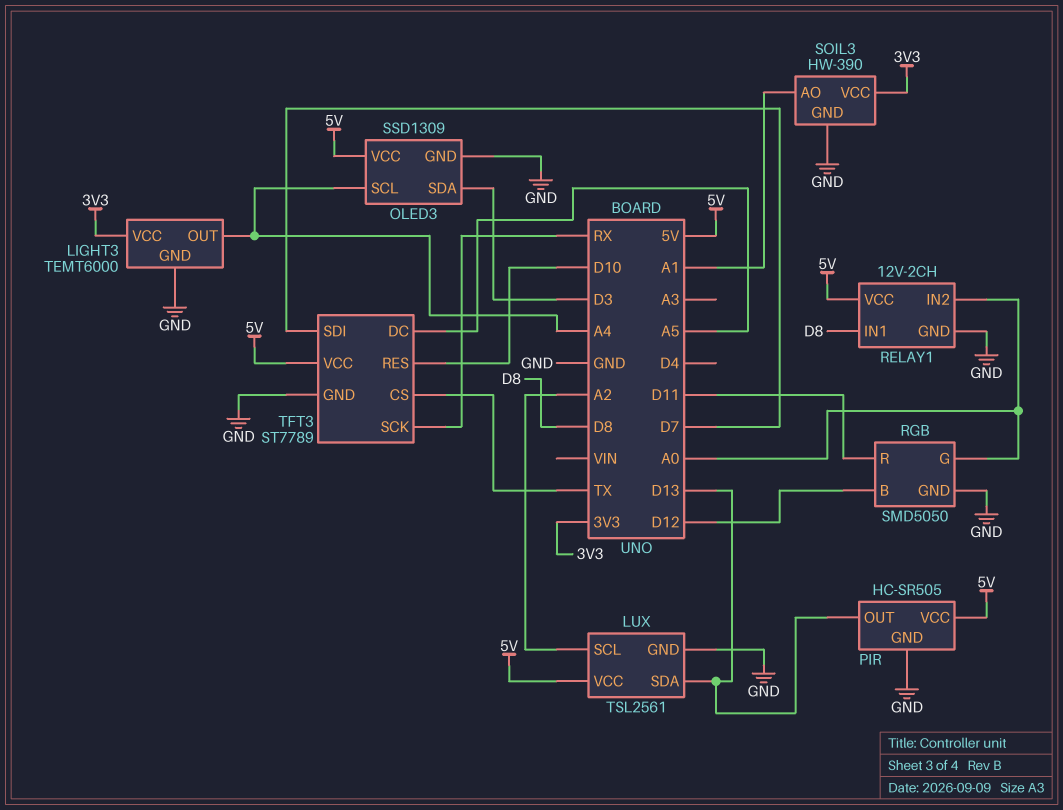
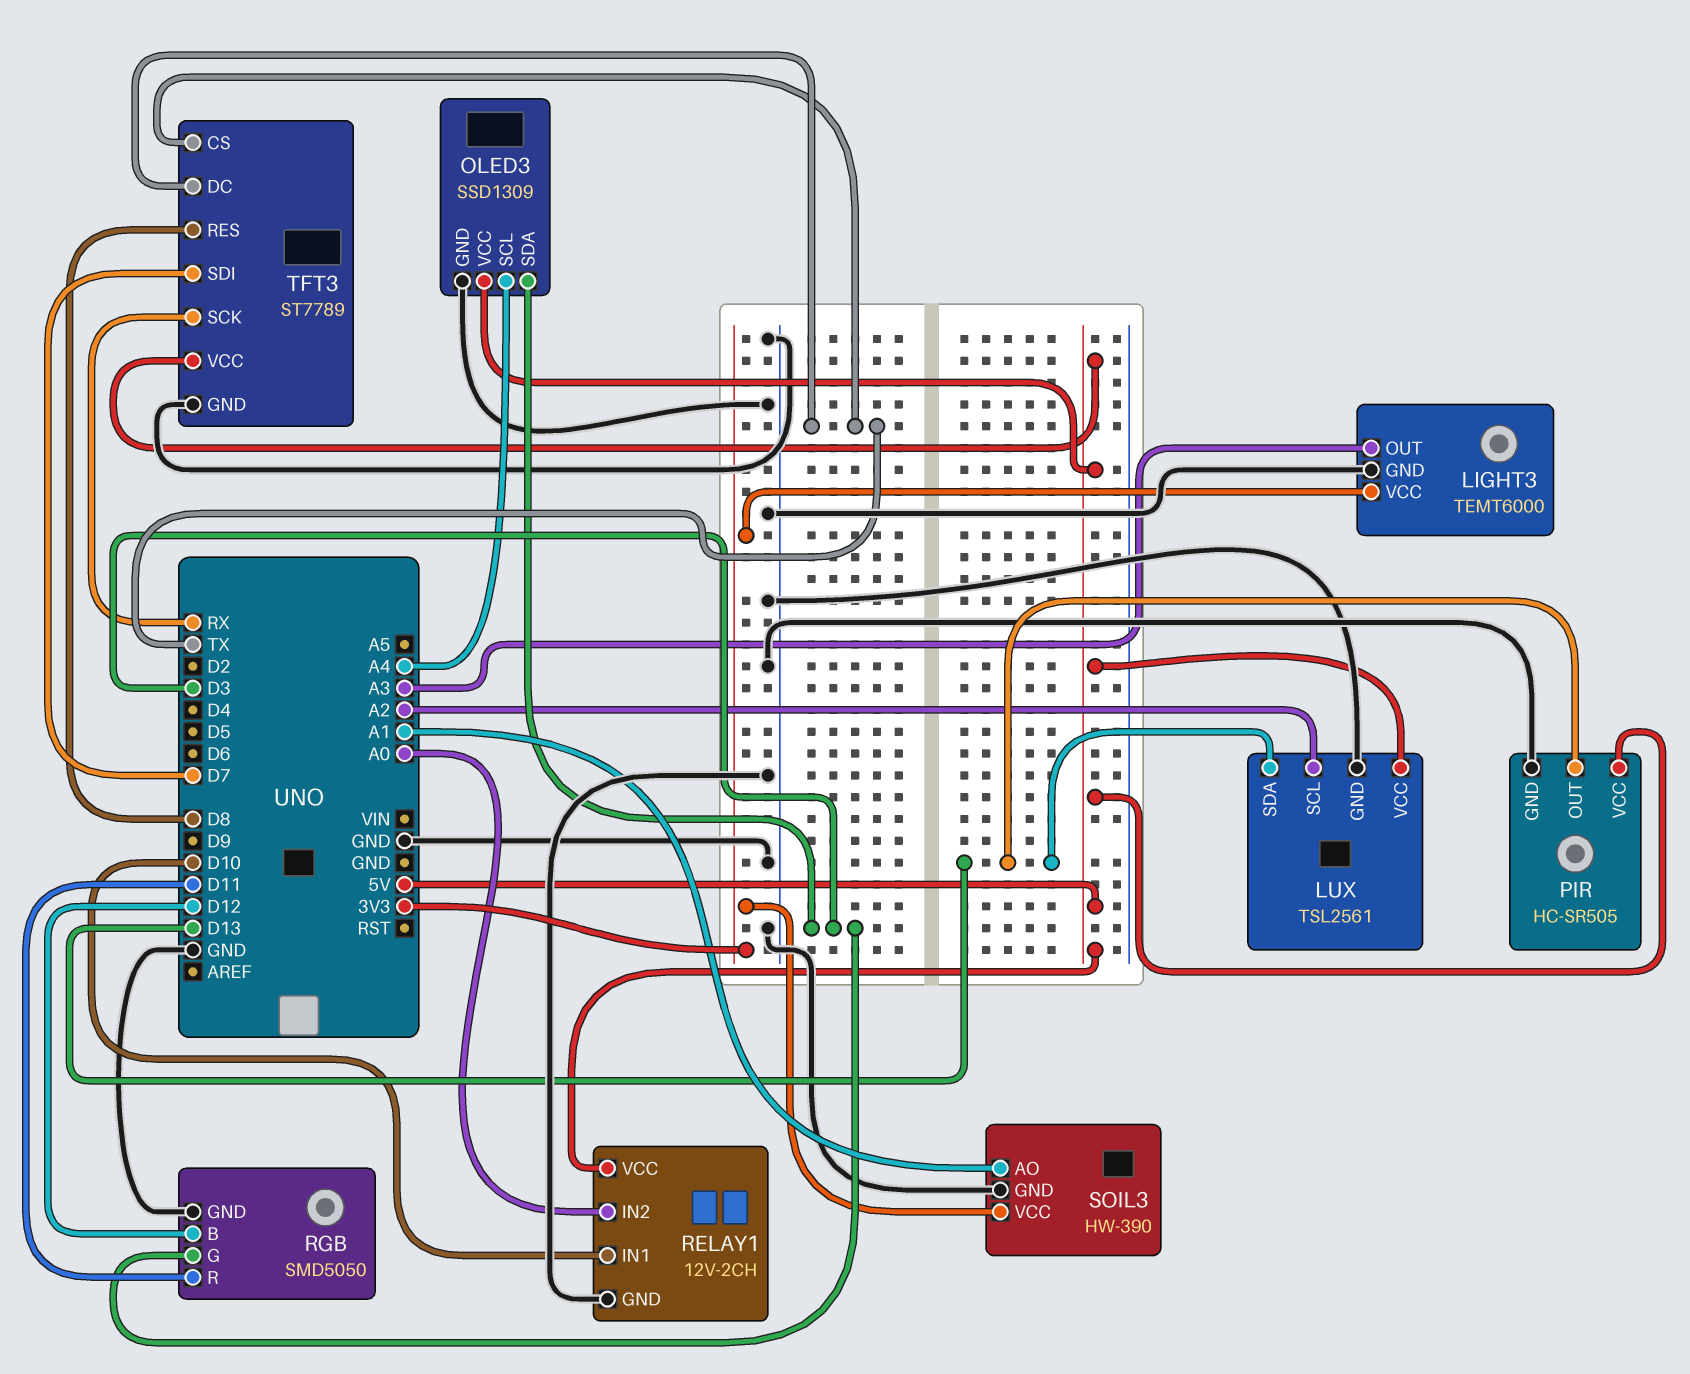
LIGHT3 pin OUT: A4 -> A3
RELAY1 pin IN1: D8 -> D10
RGB pin G: A0 -> D3
TFT3 pin DC: A5 -> TX
TFT3 pin RES: D10 -> D8

